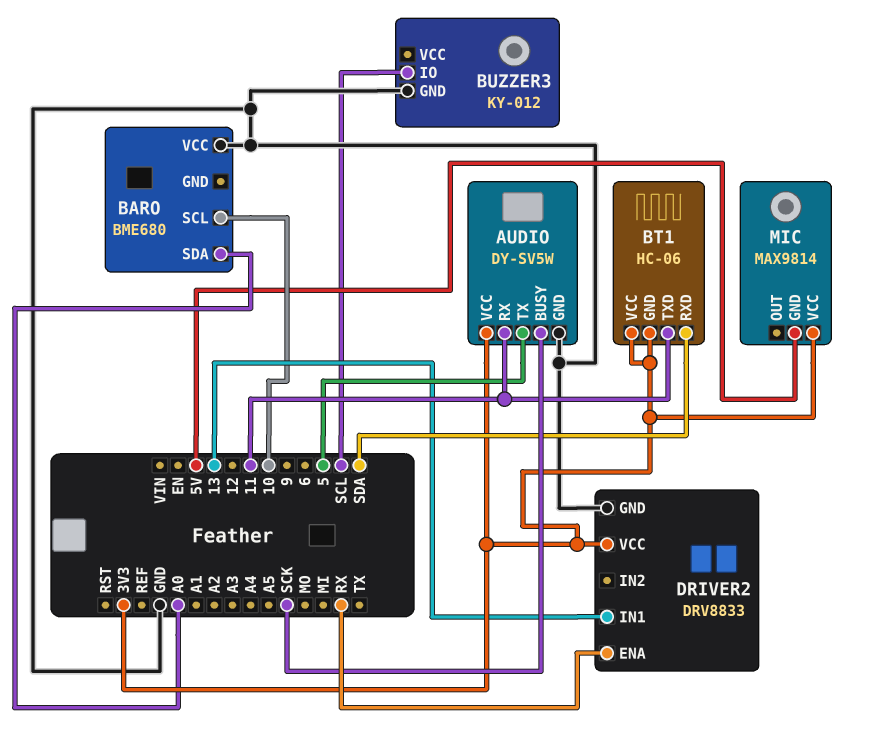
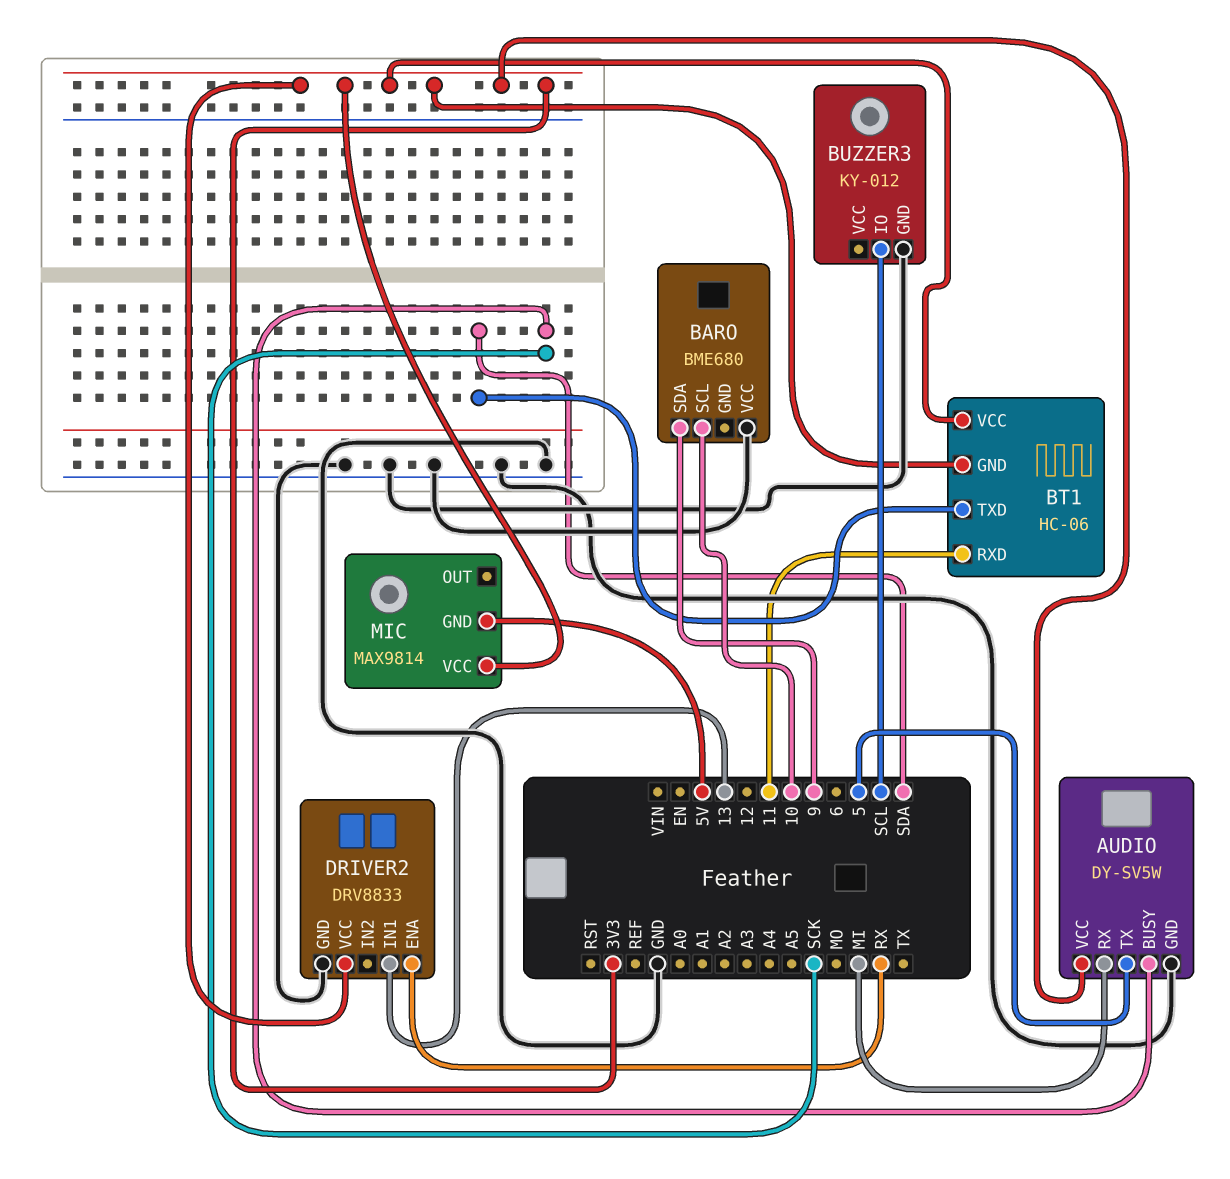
AUDIO pin RX: 11 -> MI
BARO pin SDA: A0 -> 9
BT1 pin RXD: SDA -> 11
BT1 pin TXD: 11 -> SDA

